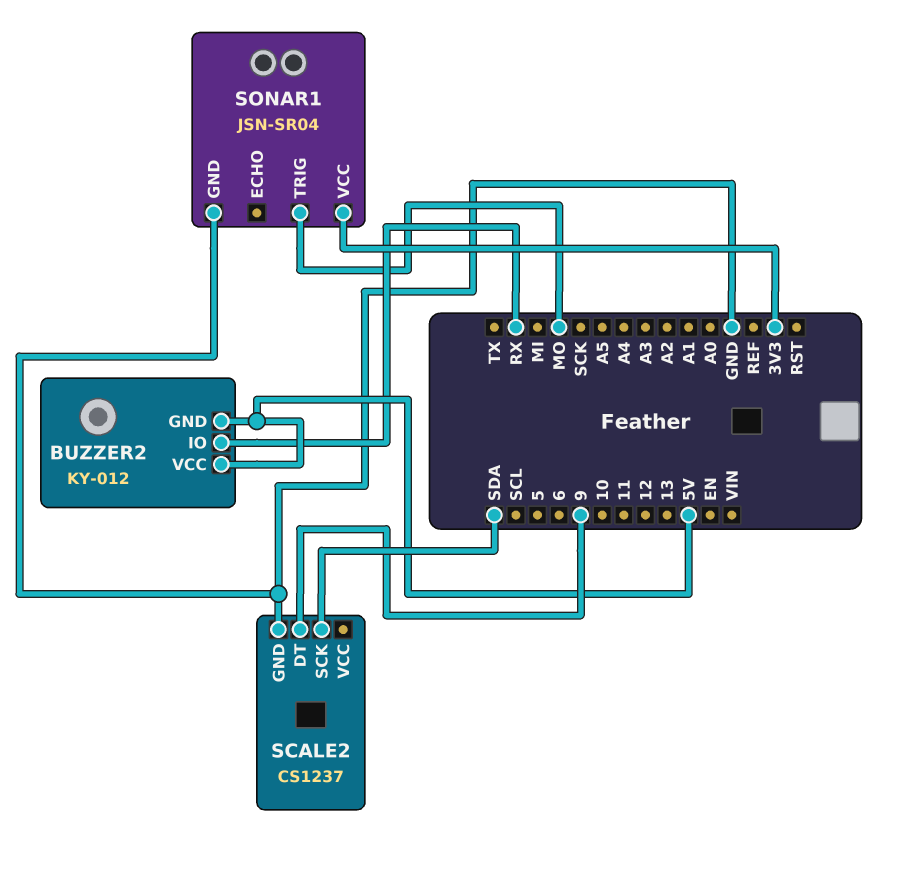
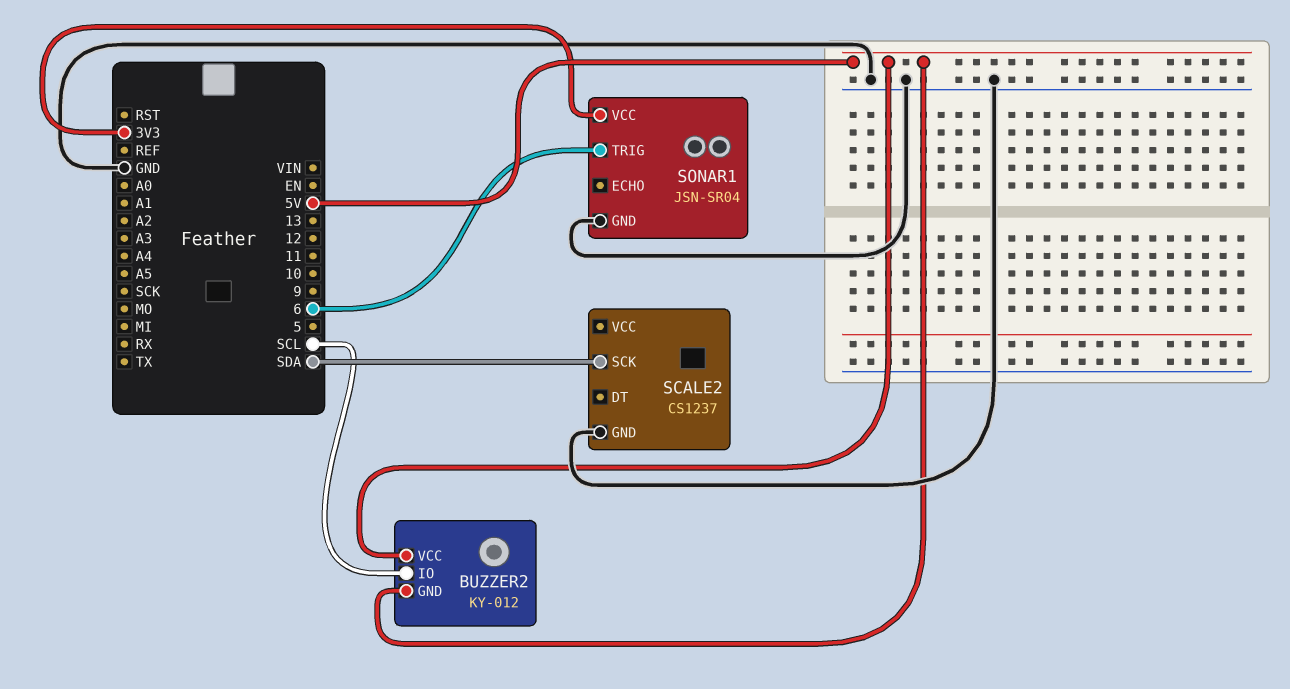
BUZZER2 pin IO: RX -> SCL
SCALE2 pin DT: 9 -> none
SONAR1 pin TRIG: MO -> 6

